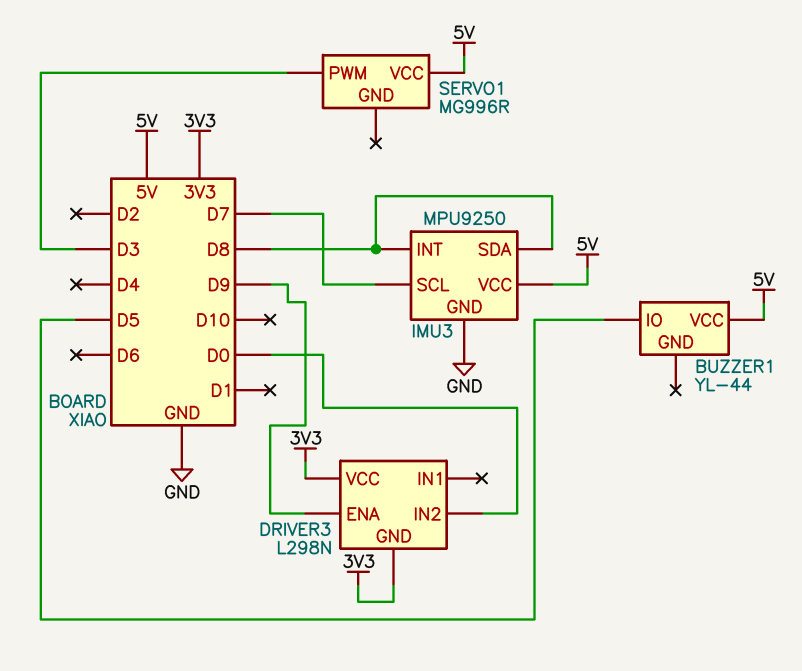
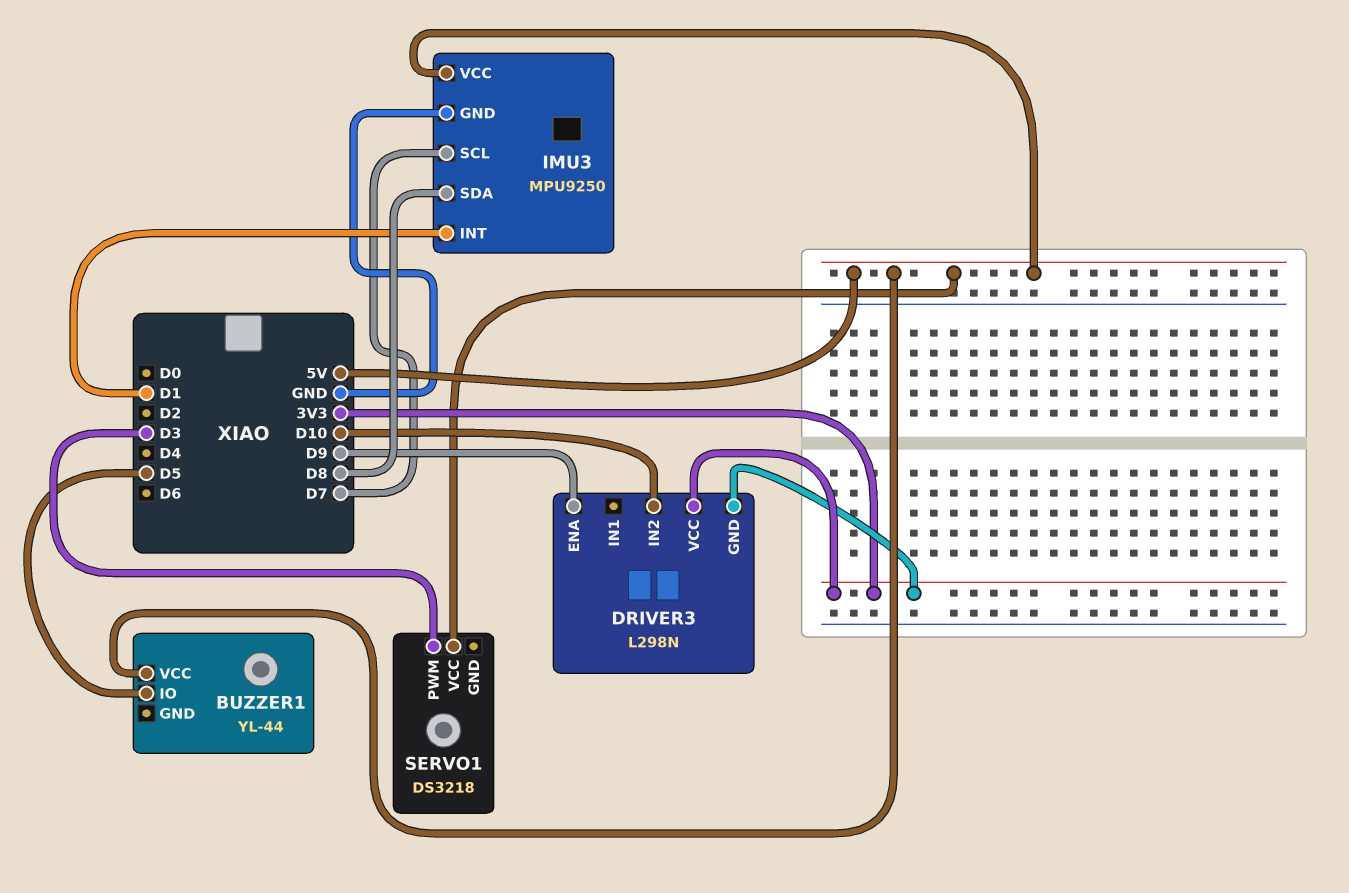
DRIVER3 pin IN2: D0 -> D10
IMU3 pin INT: D8 -> D1
SERVO1: MG996R -> DS3218

